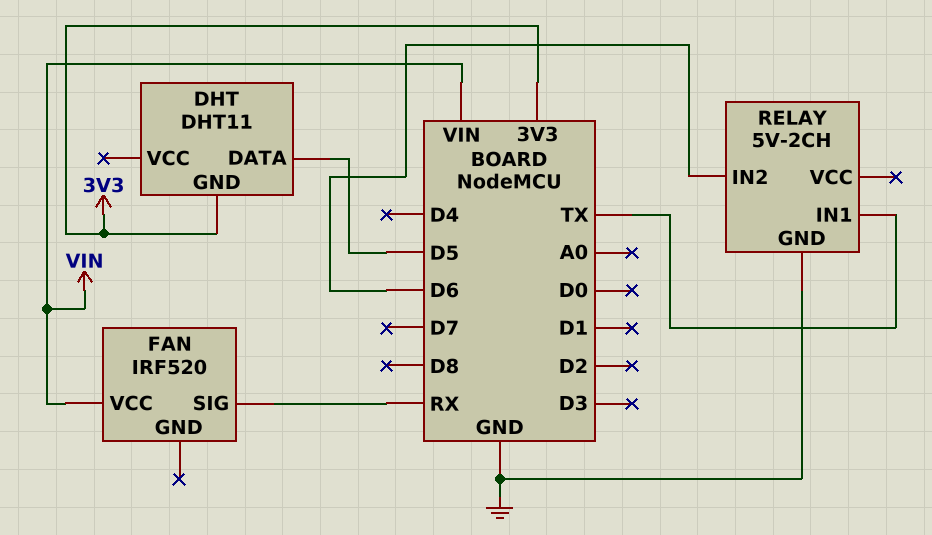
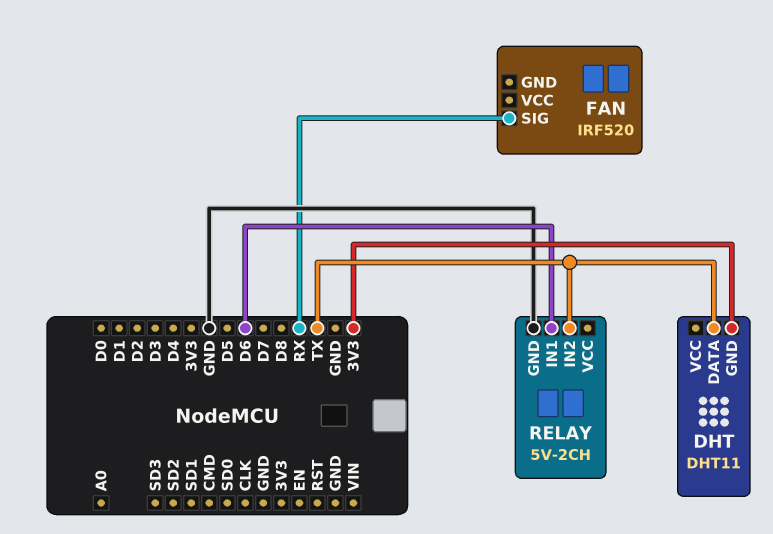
DHT pin DATA: D5 -> TX
FAN pin VCC: VIN -> none
RELAY pin IN1: TX -> D6
RELAY pin IN2: D6 -> TX

